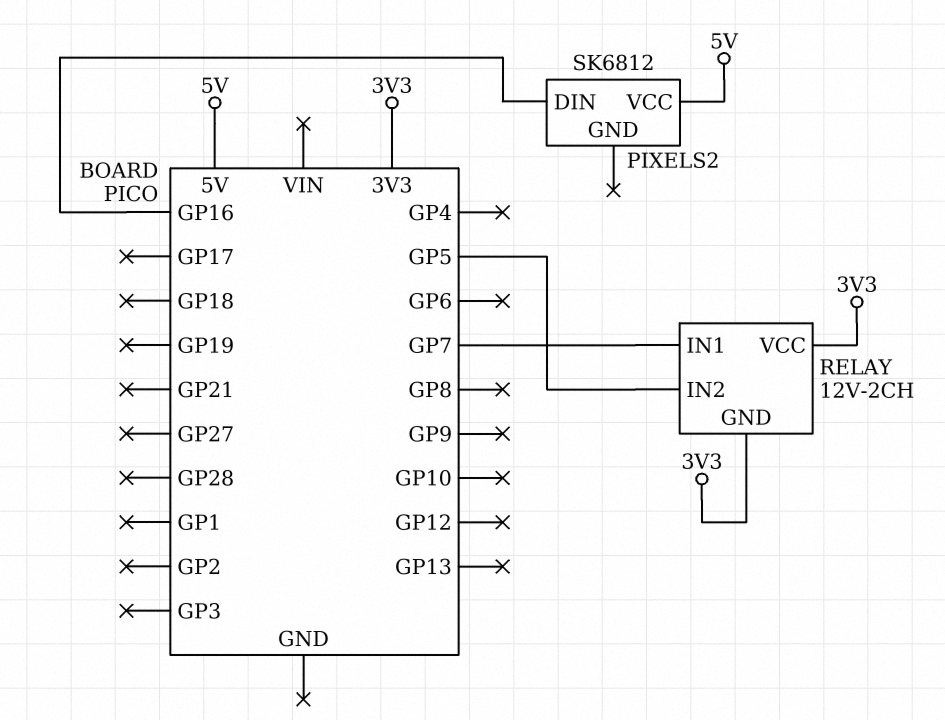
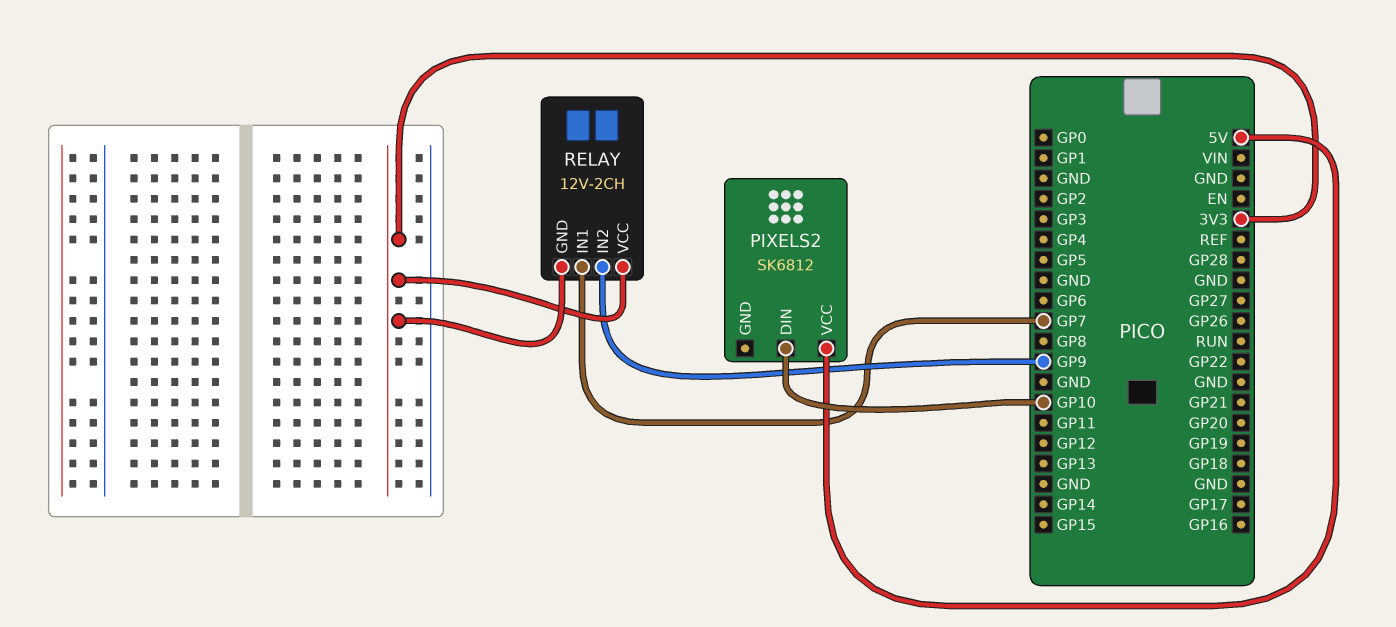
PIXELS2 pin DIN: GP16 -> GP10
RELAY pin IN2: GP5 -> GP9

